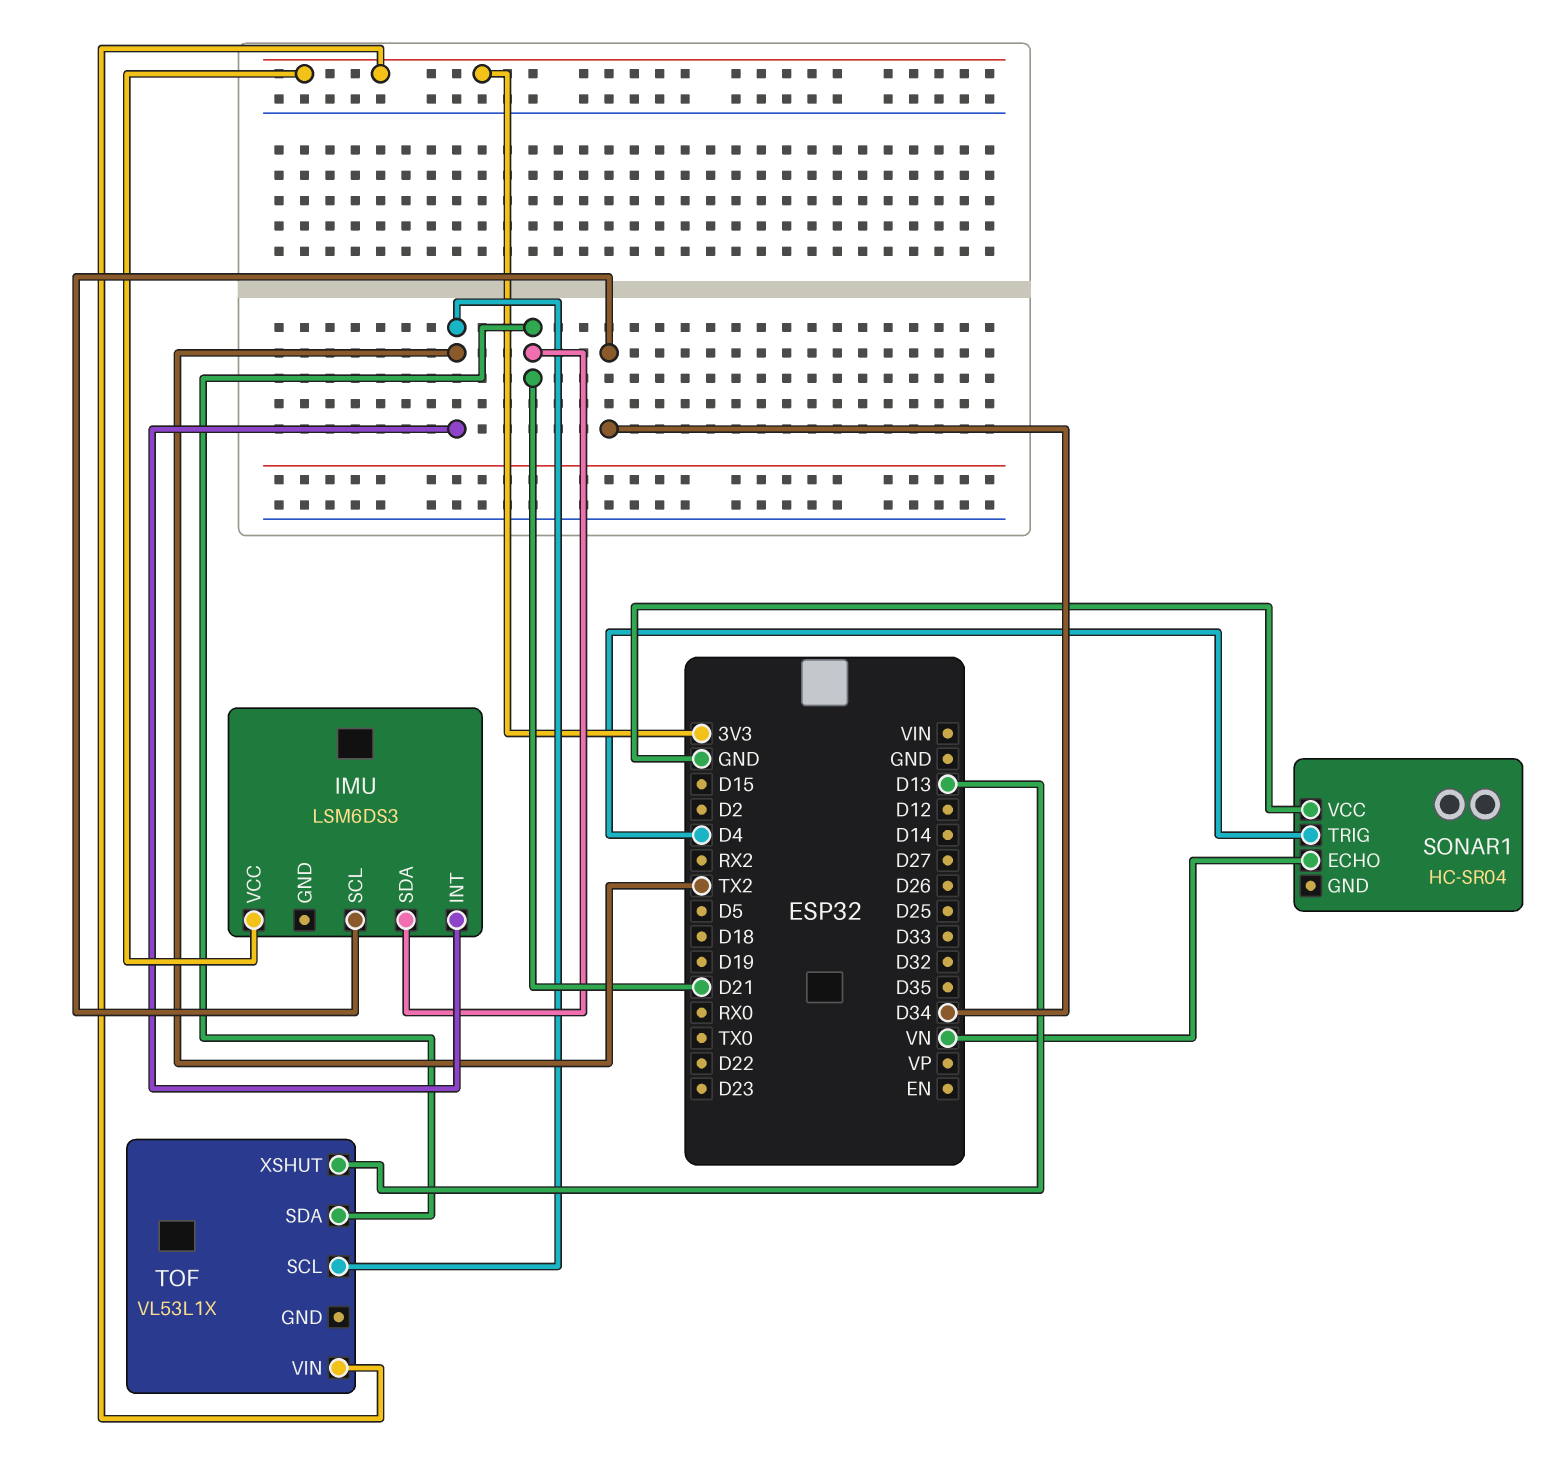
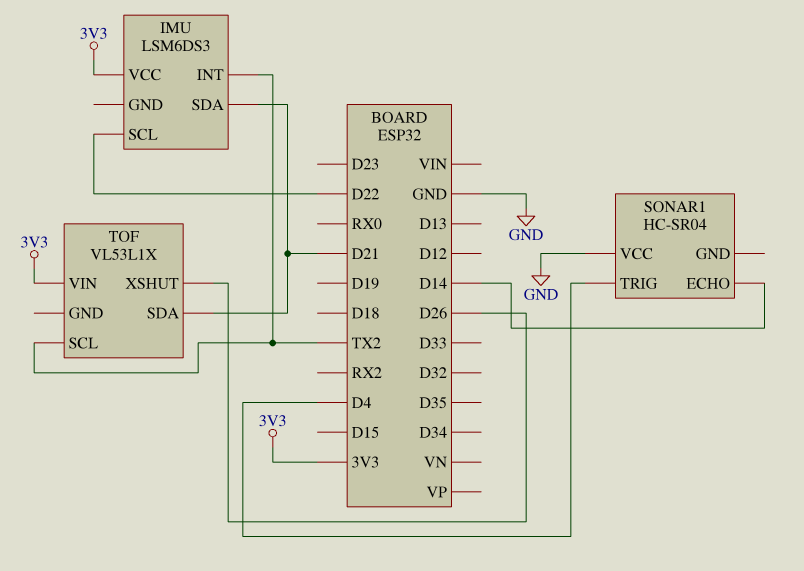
IMU pin SCL: D34 -> D22
SONAR1 pin ECHO: VN -> D14
TOF pin XSHUT: D13 -> D26

